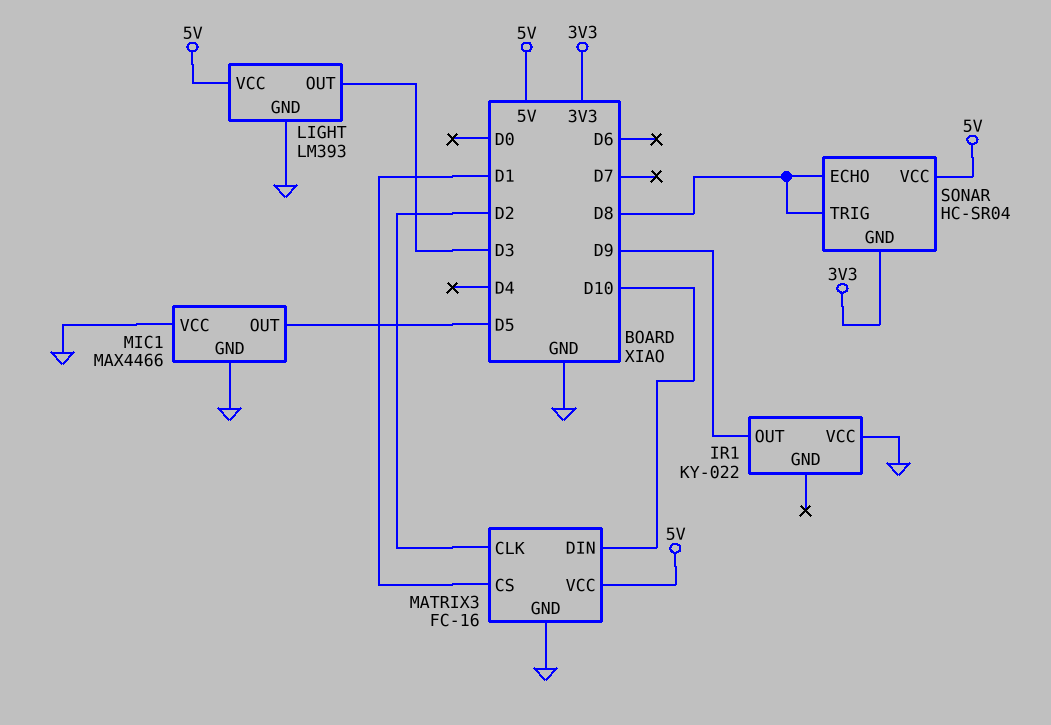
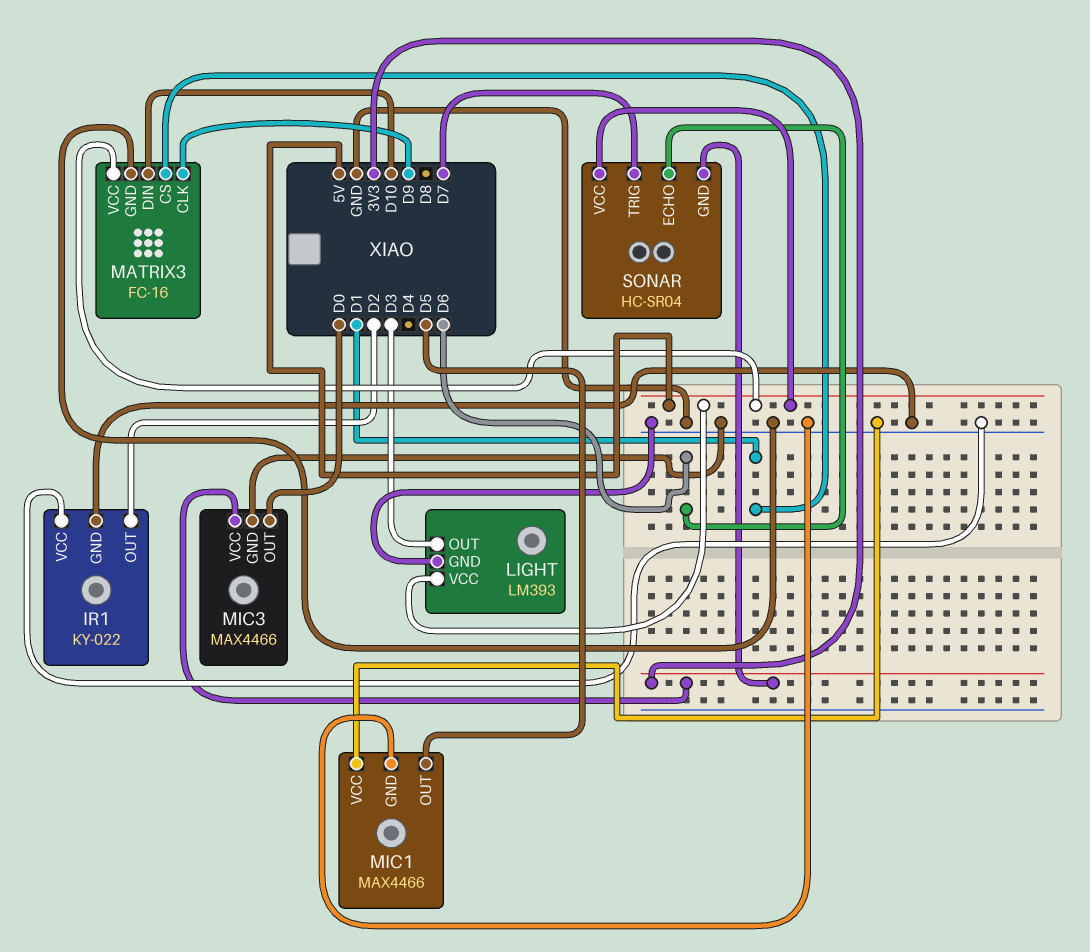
IR1 pin GND: none -> GND
IR1 pin OUT: D9 -> D2
MATRIX3 pin CLK: D2 -> D9
MIC3: none -> MAX4466
MIC3 pin GND: none -> GND
MIC3 pin OUT: none -> D0
MIC3 pin VCC: none -> 3V3
SONAR pin ECHO: D8 -> D6
SONAR pin TRIG: D8 -> D7

